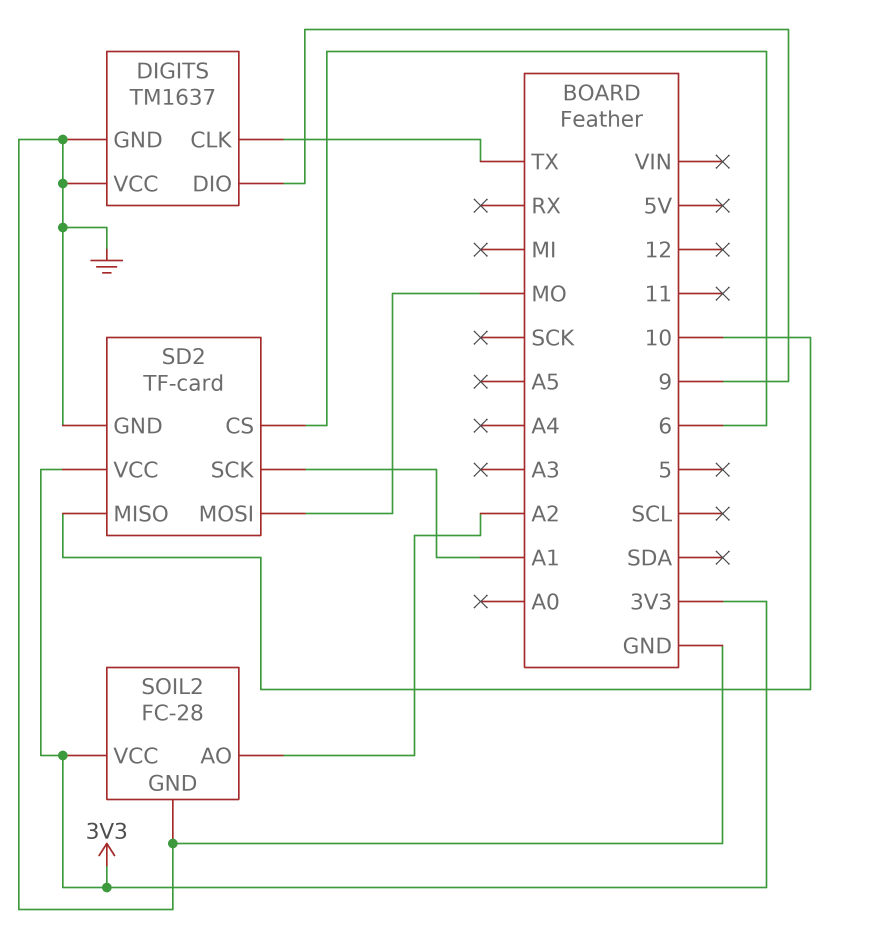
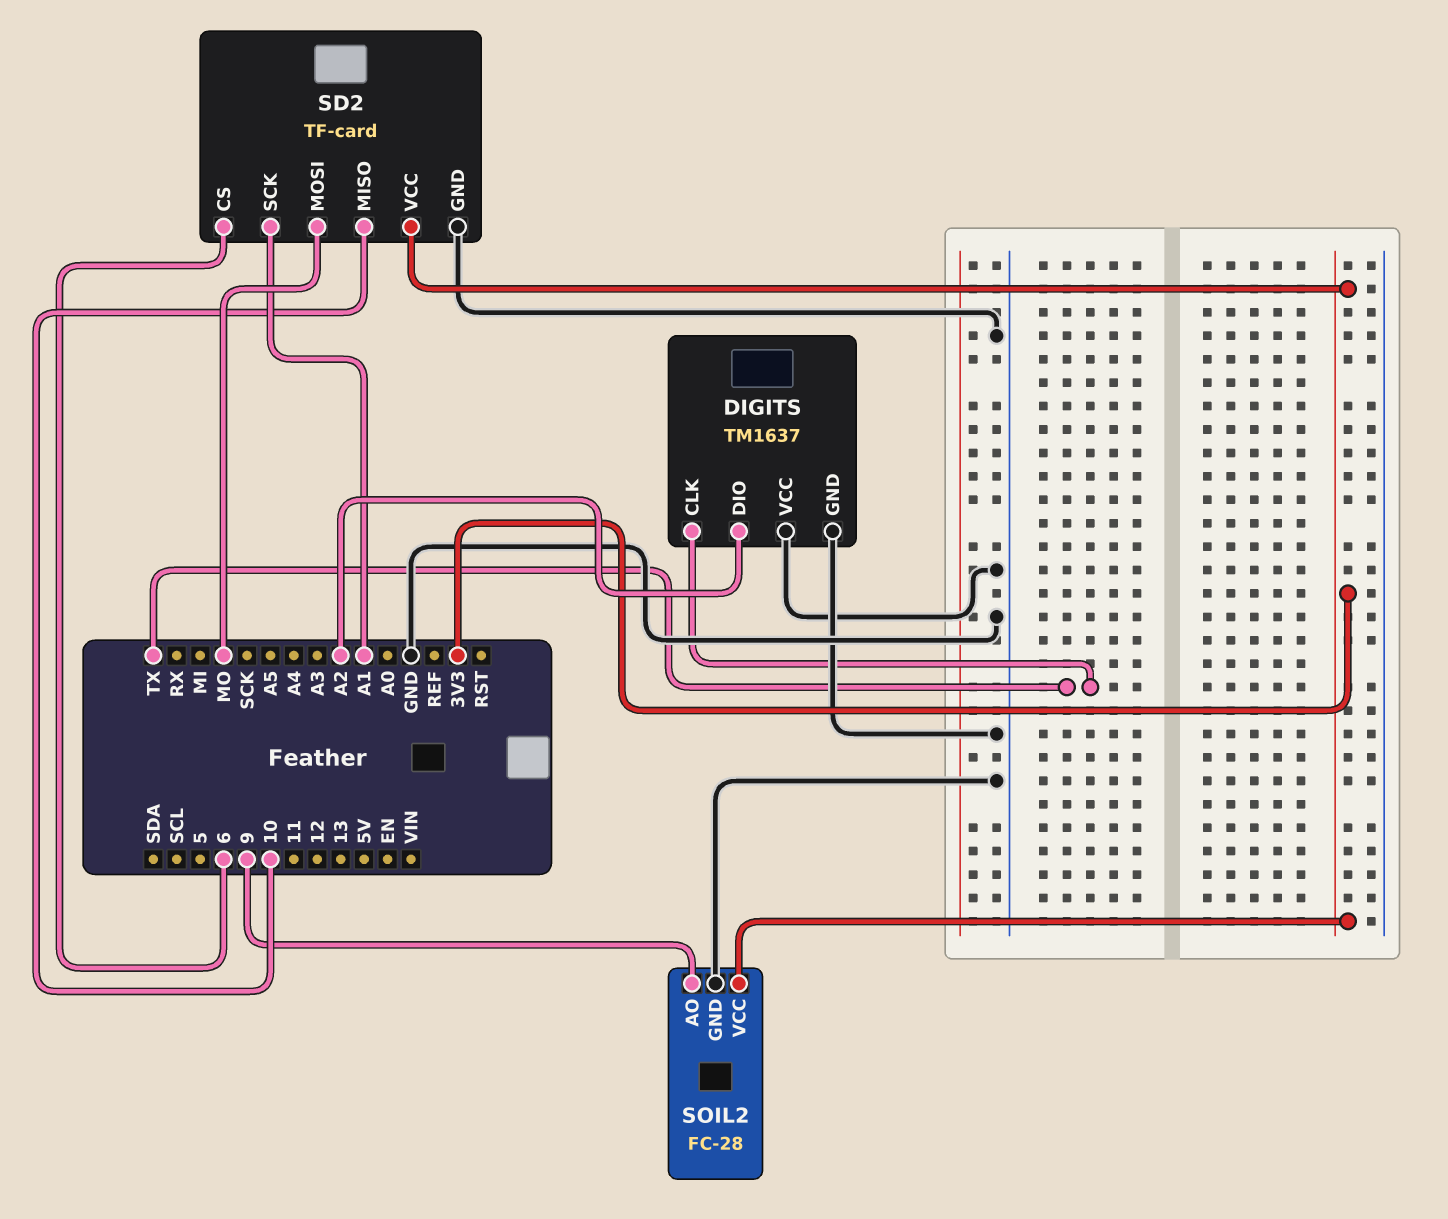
DIGITS pin DIO: 9 -> A2
SOIL2 pin AO: A2 -> 9

